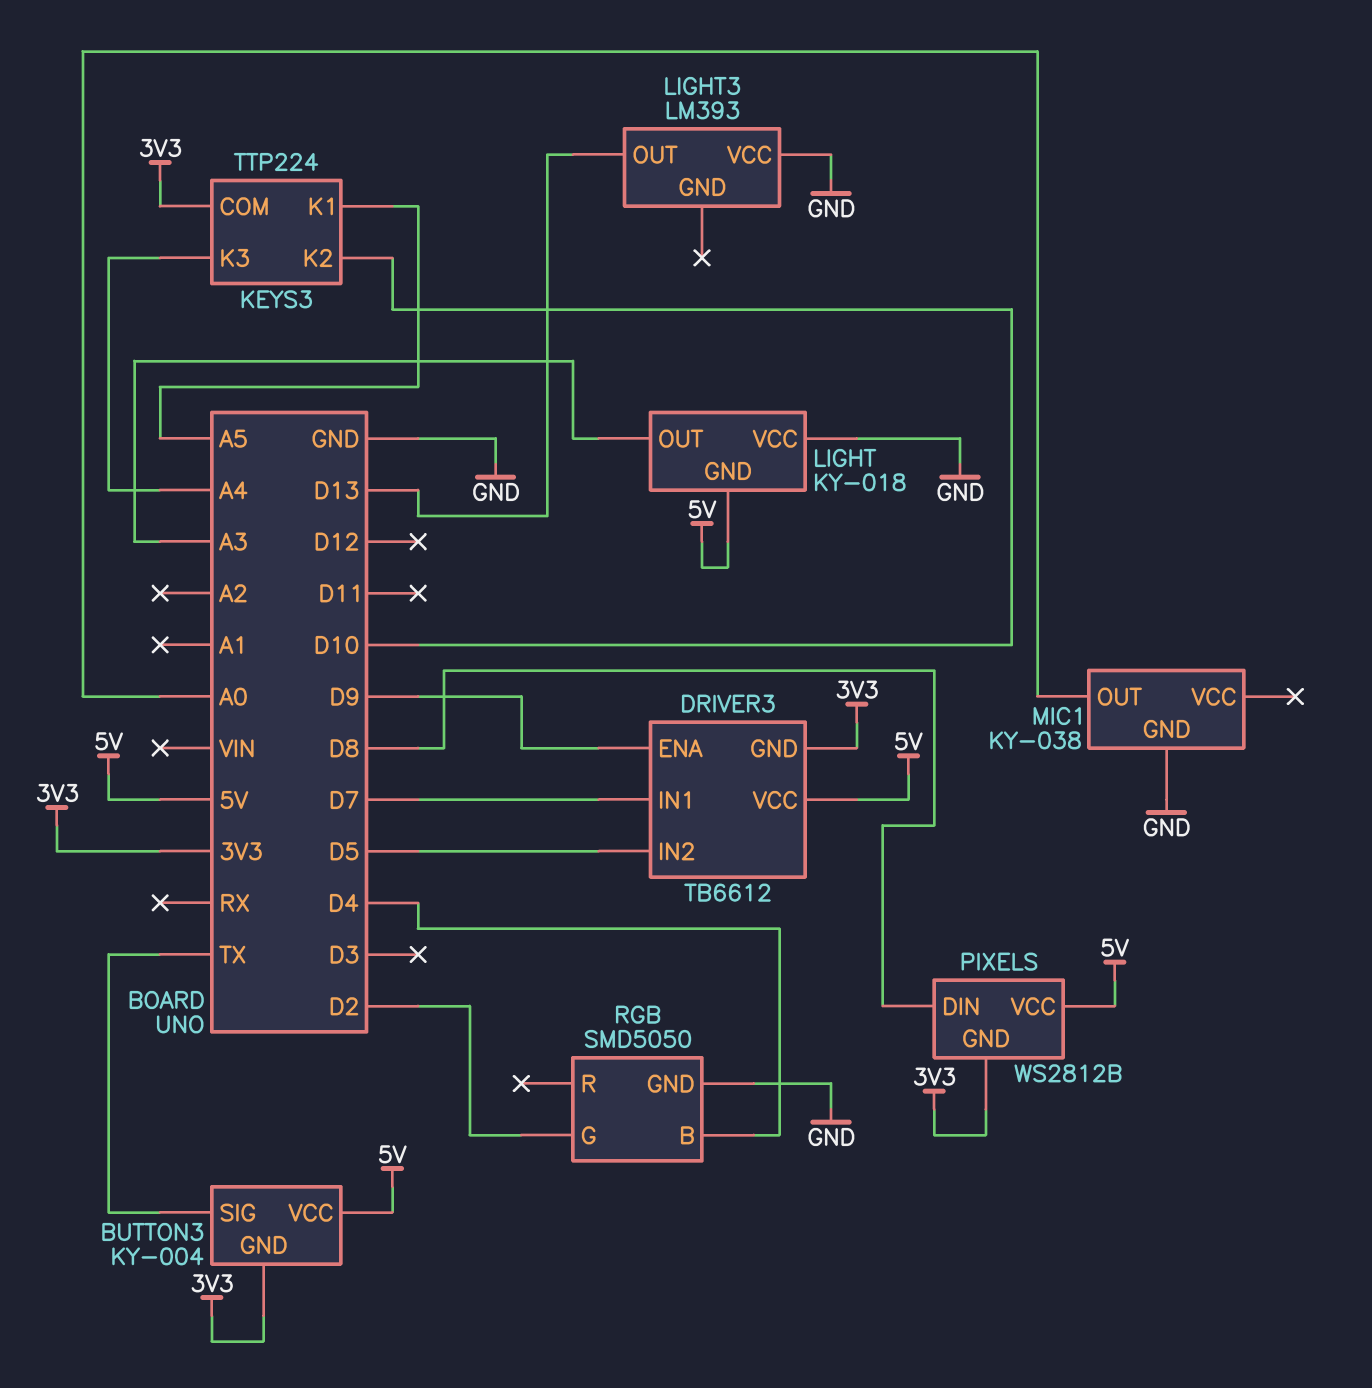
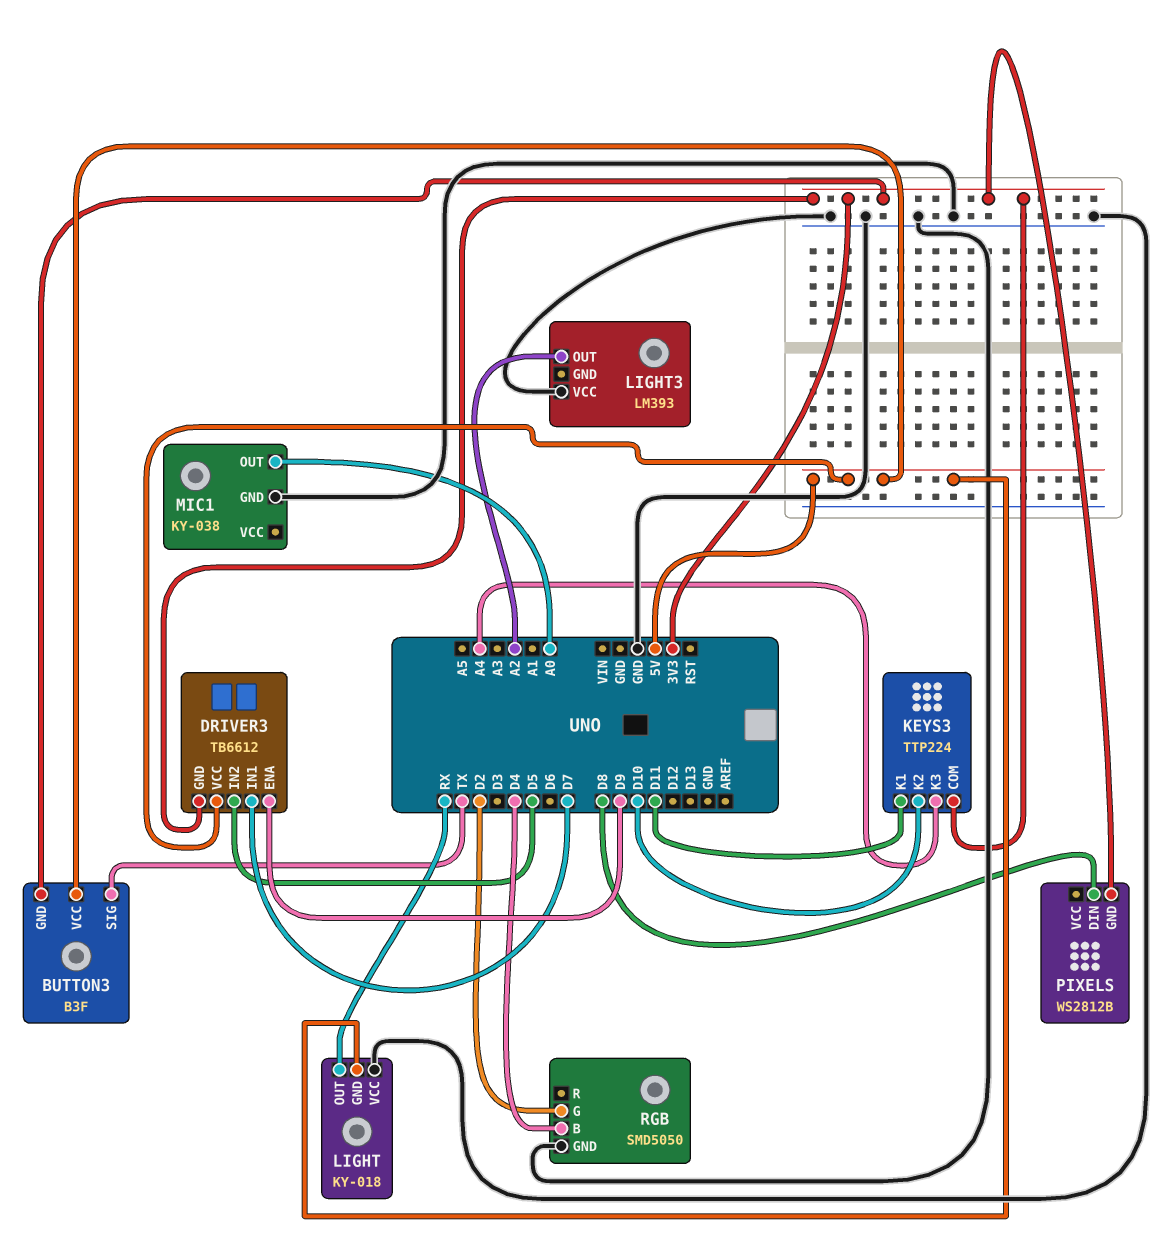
BUTTON3: KY-004 -> B3F
KEYS3 pin K1: A5 -> D11
LIGHT pin OUT: A3 -> RX
LIGHT3 pin OUT: D13 -> A2
PIXELS pin VCC: 5V -> none

